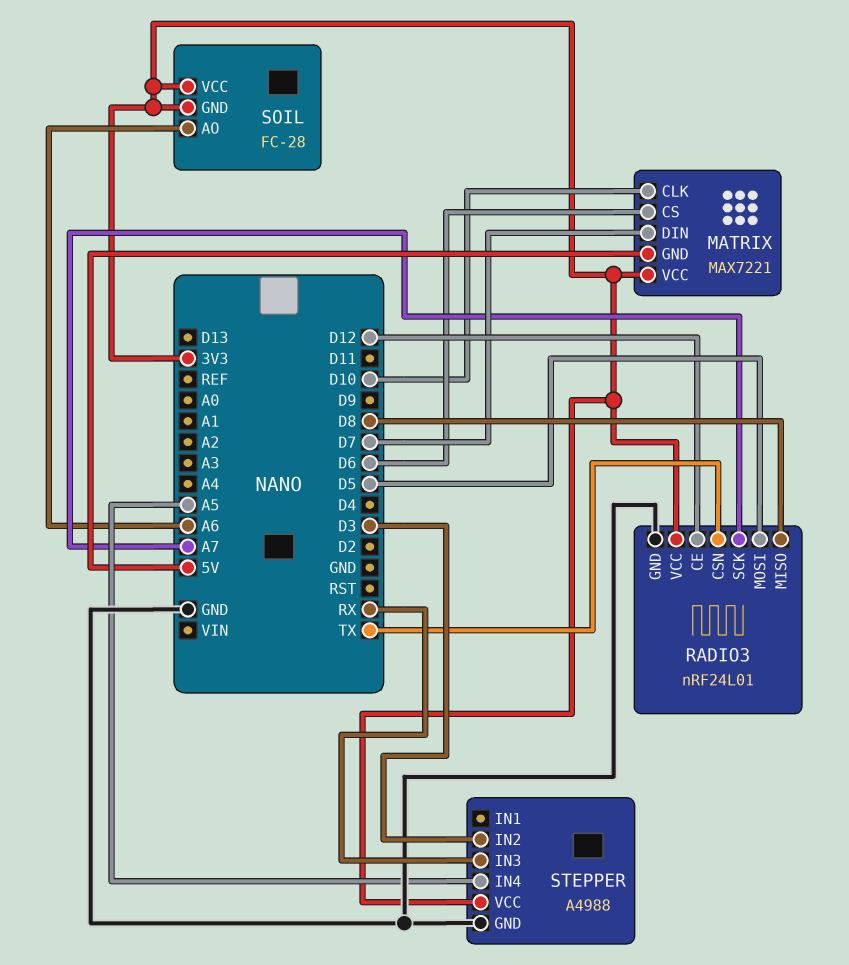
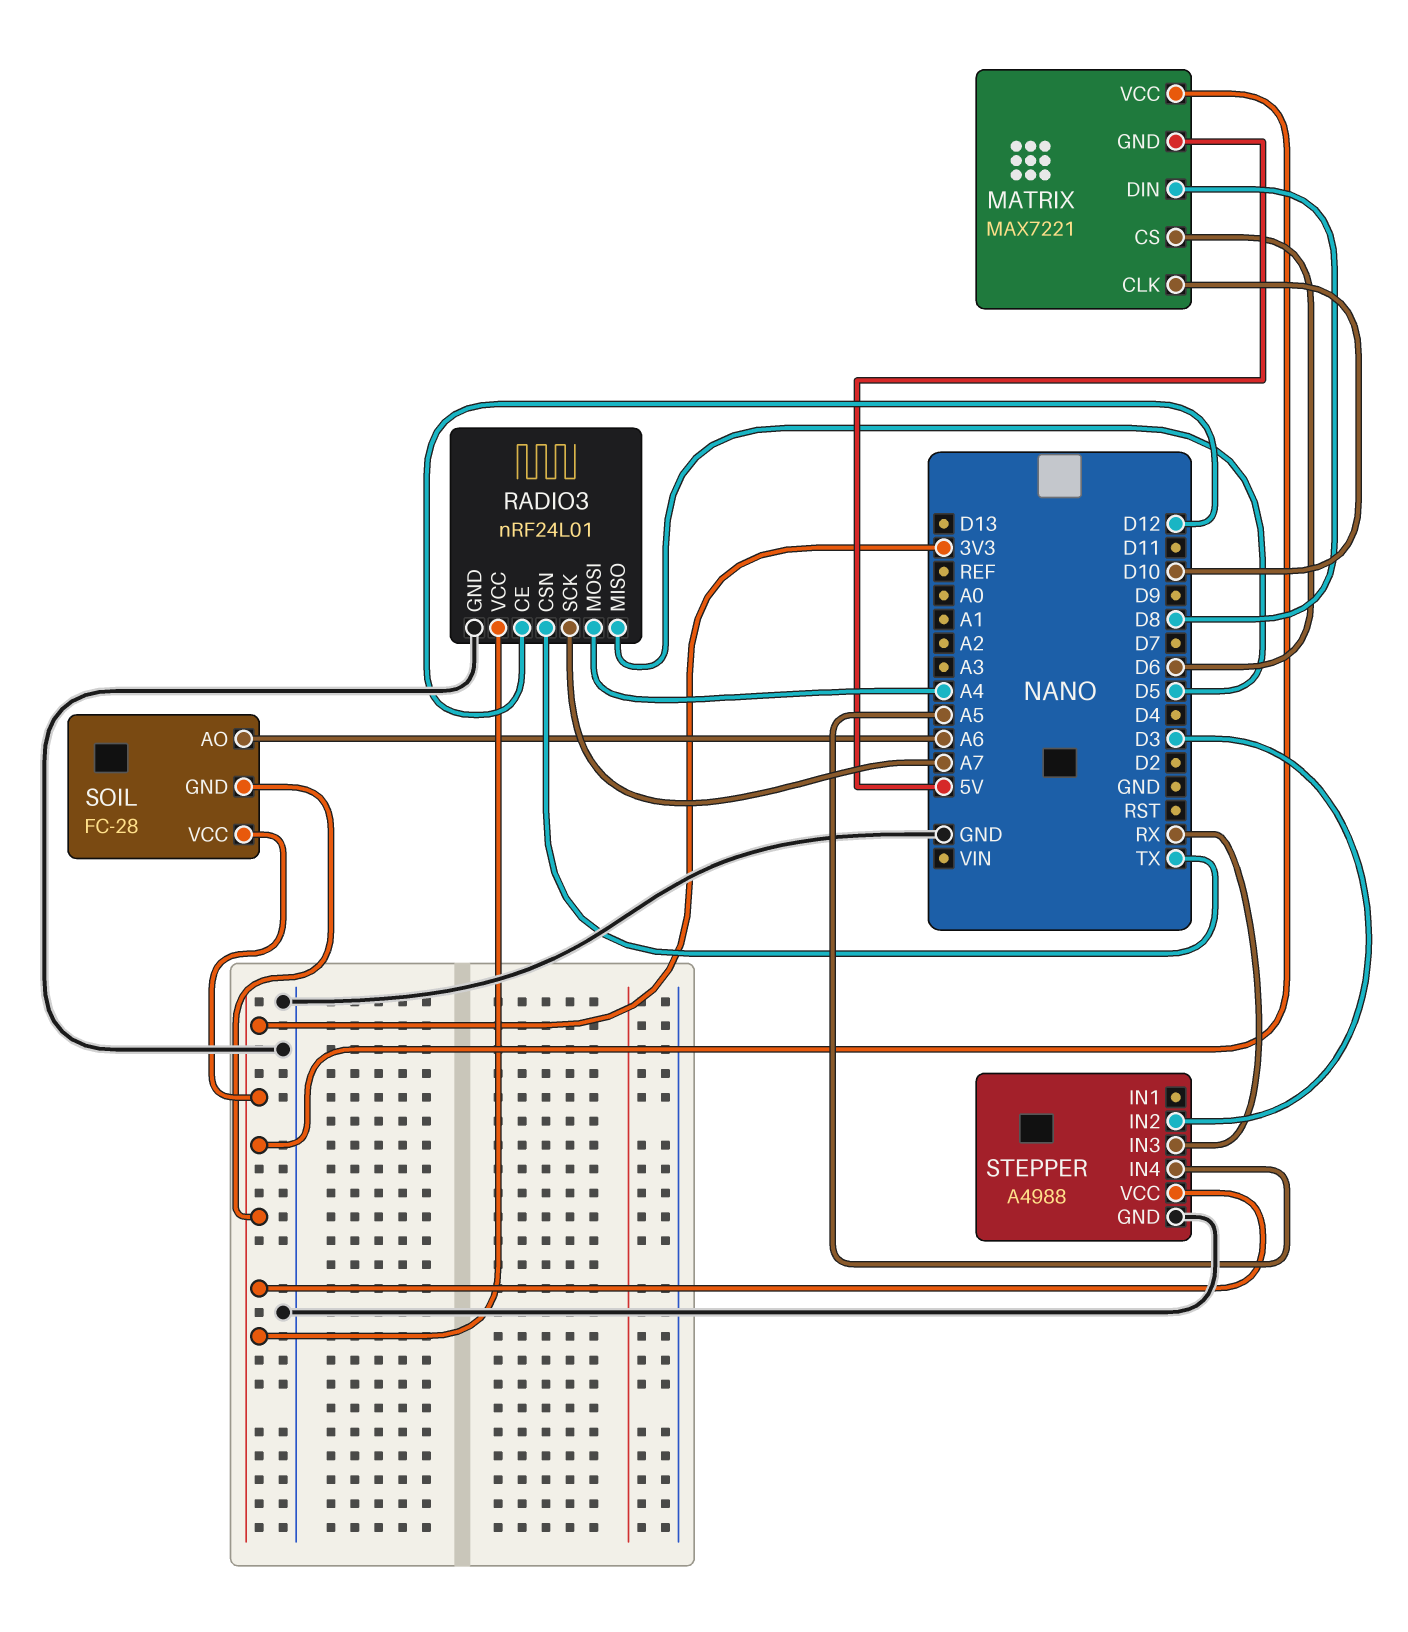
MATRIX pin DIN: D7 -> D8
RADIO3 pin MISO: D8 -> D5
RADIO3 pin MOSI: D5 -> A4

